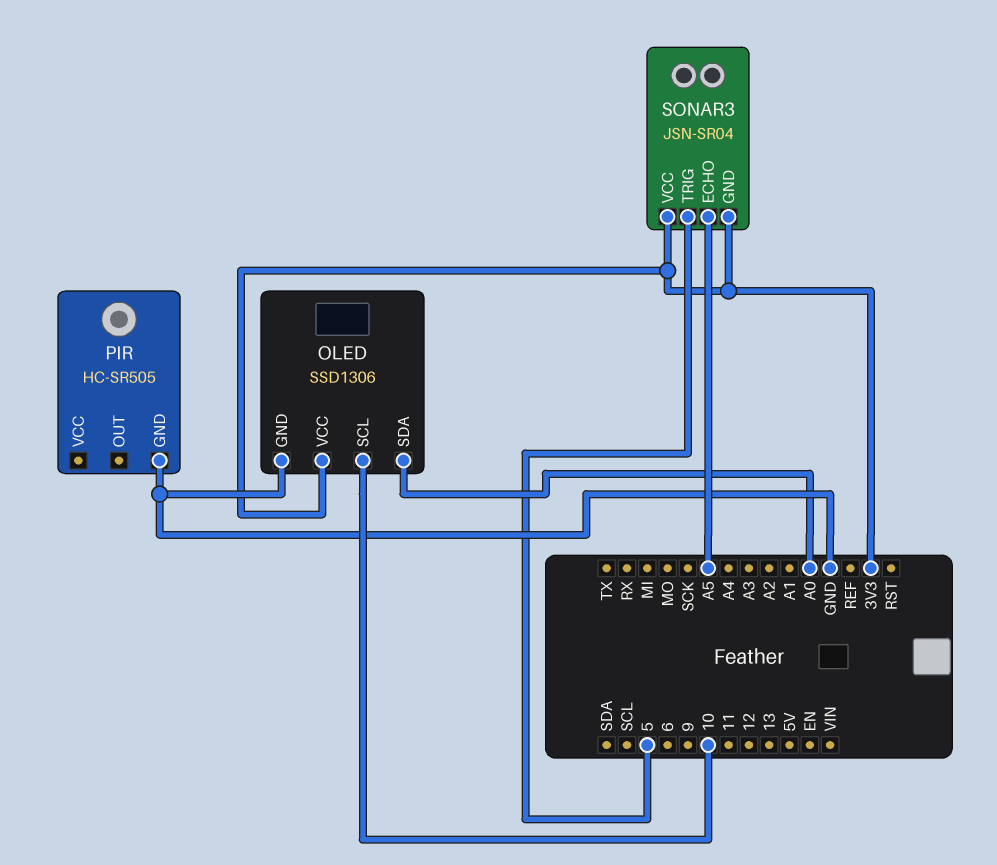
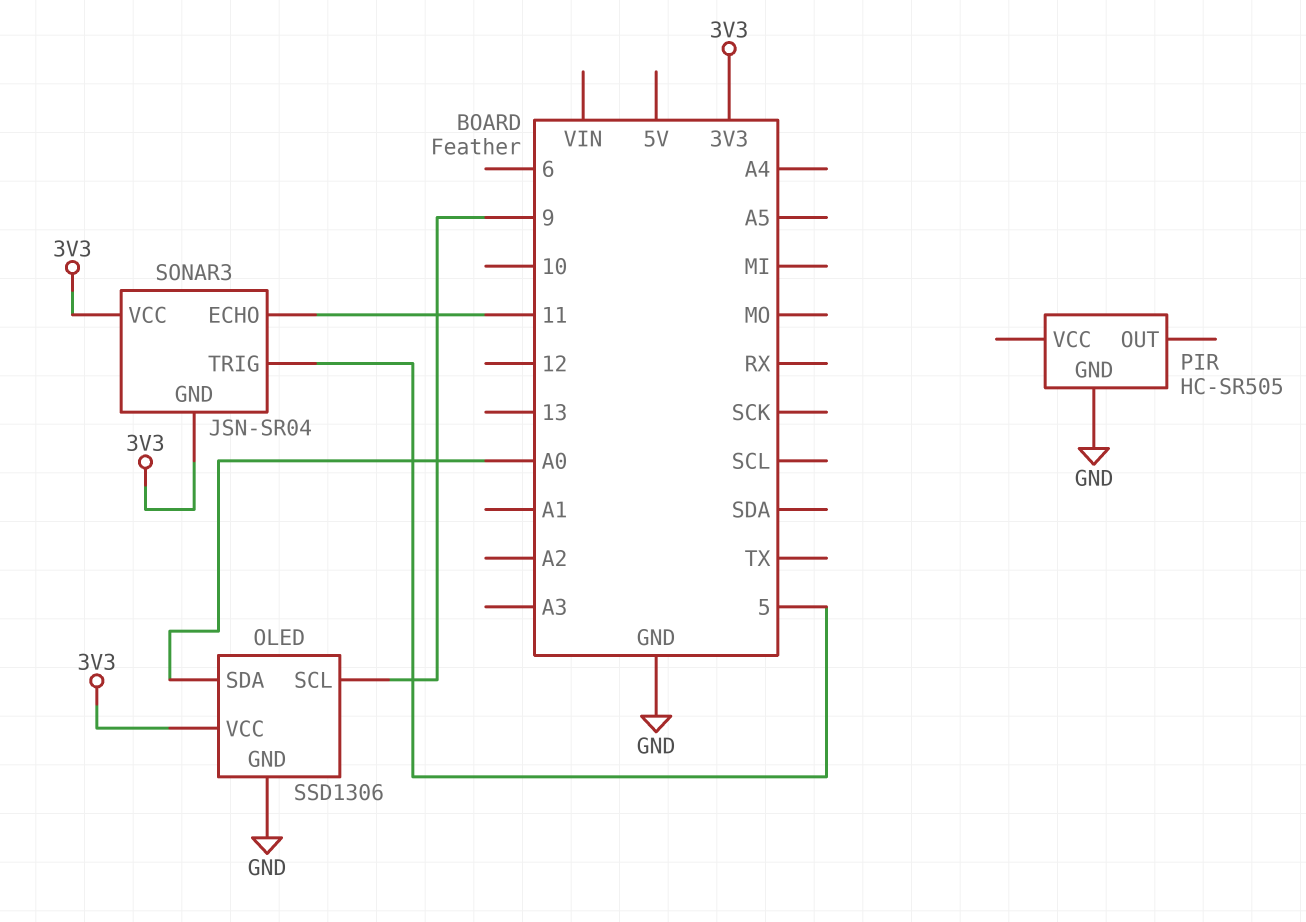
OLED pin SCL: 10 -> 9
SONAR3 pin ECHO: A5 -> 11

